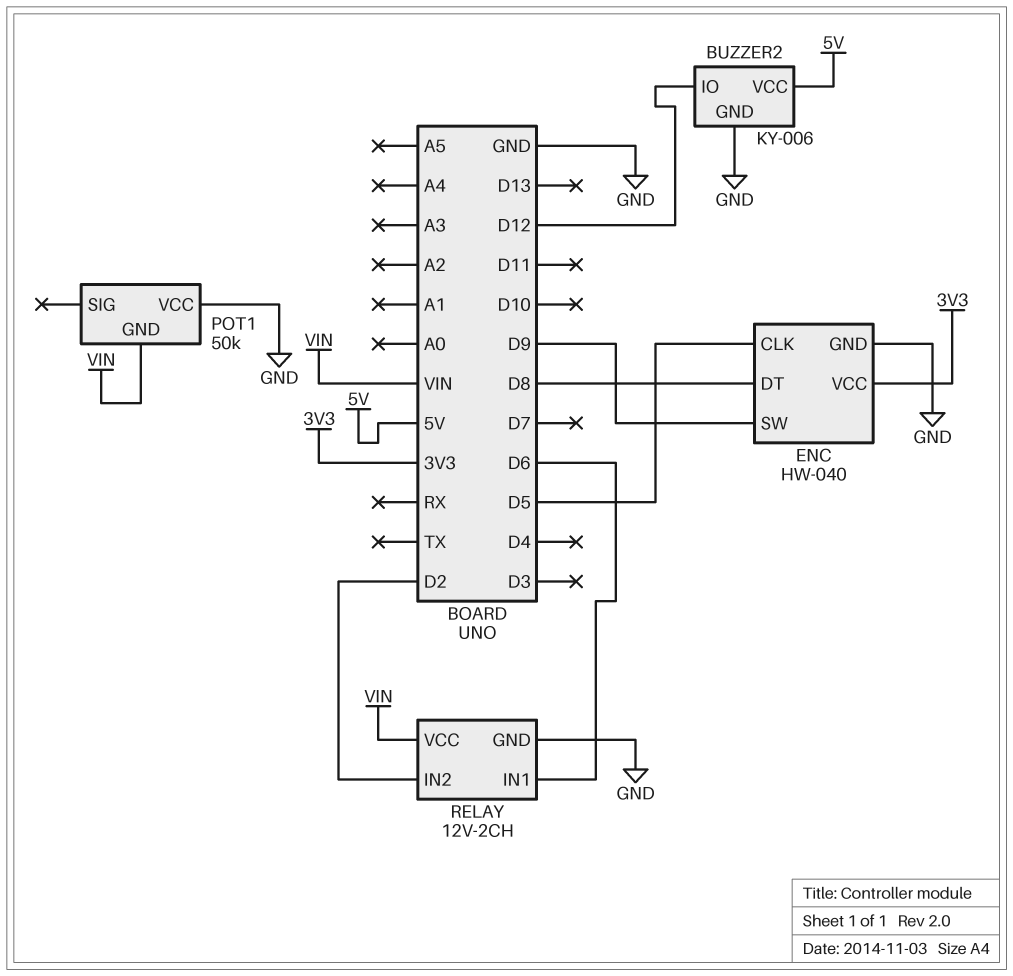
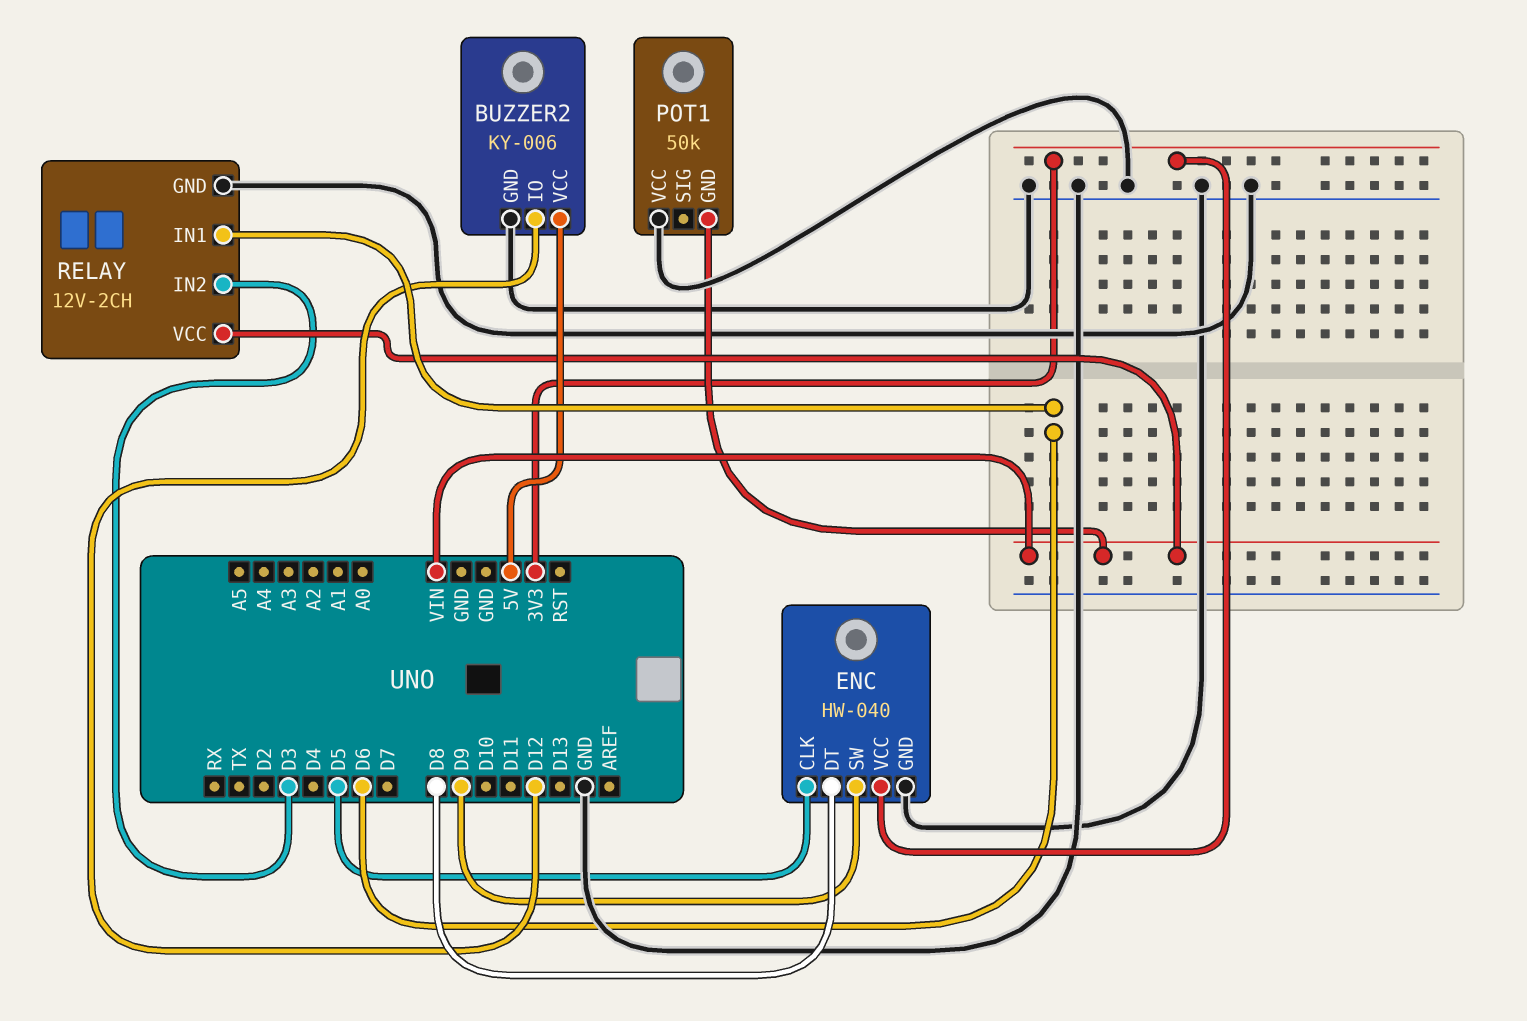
RELAY pin IN2: D2 -> D3

